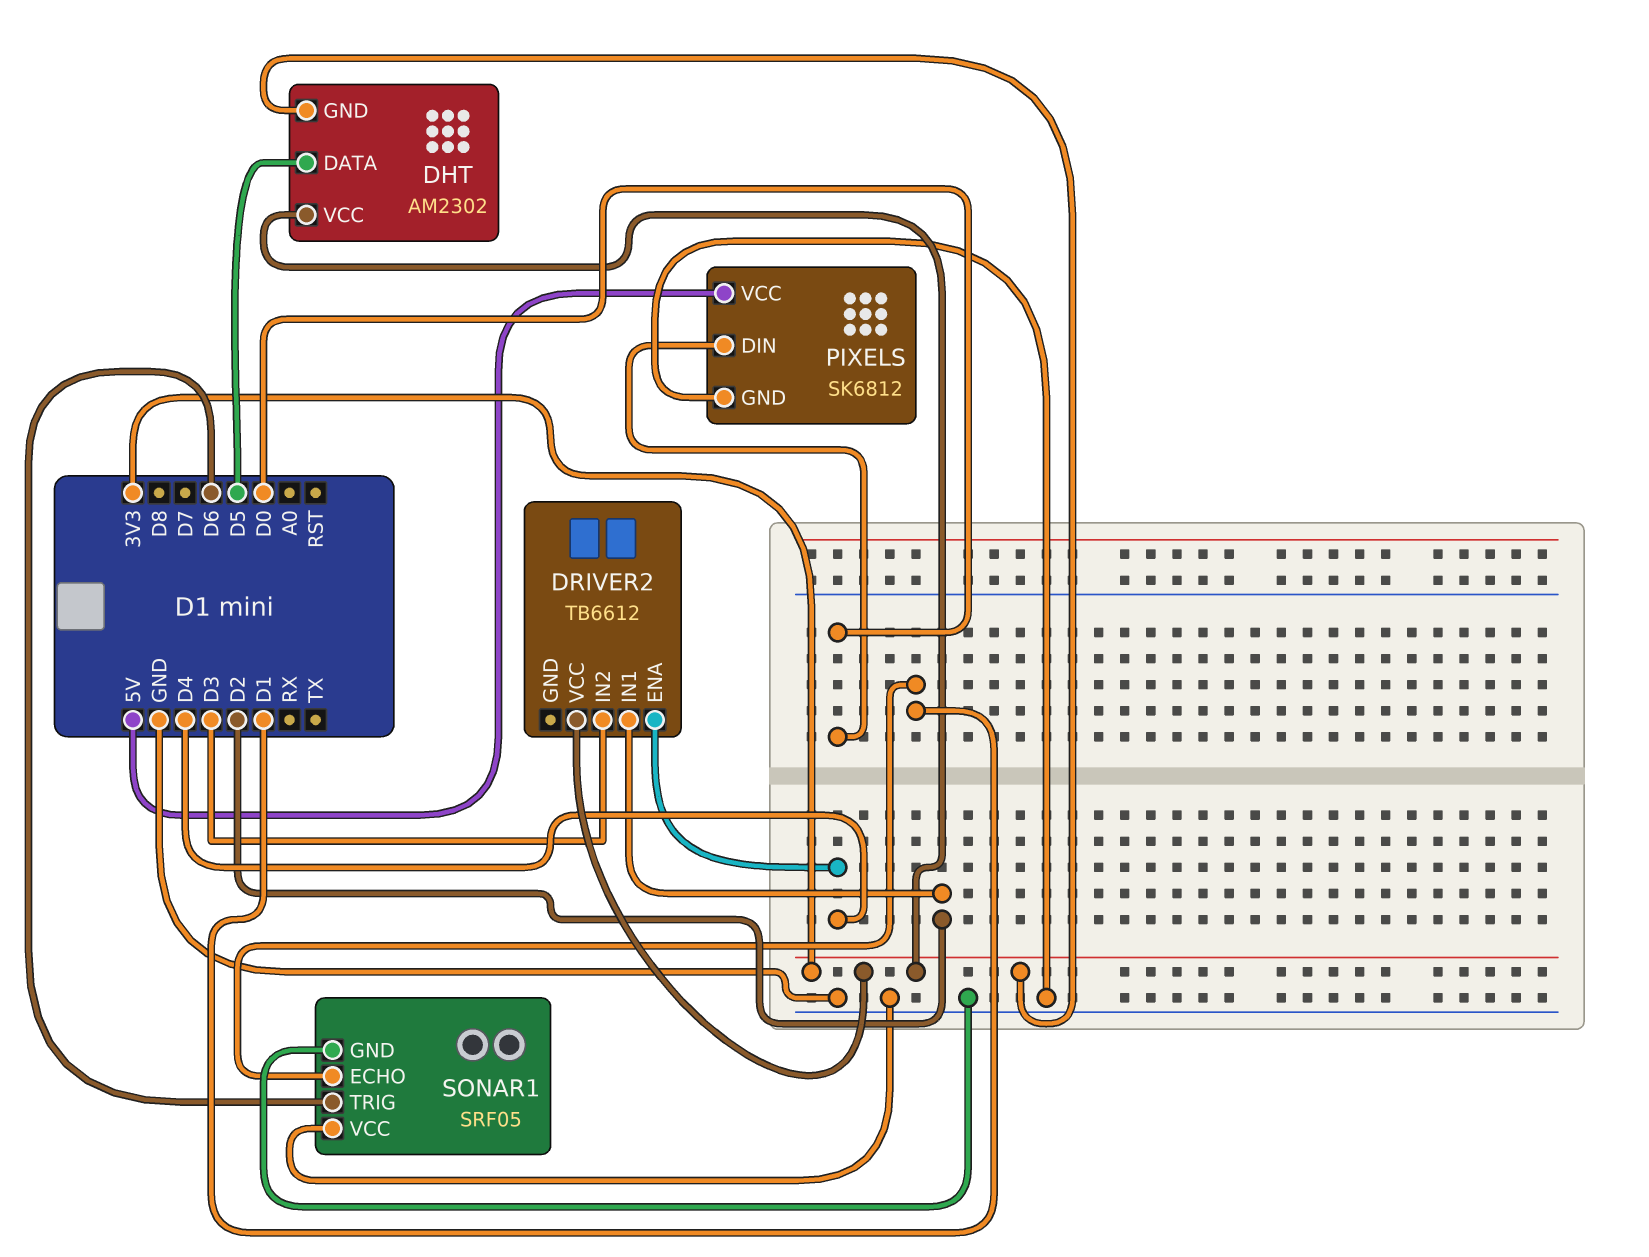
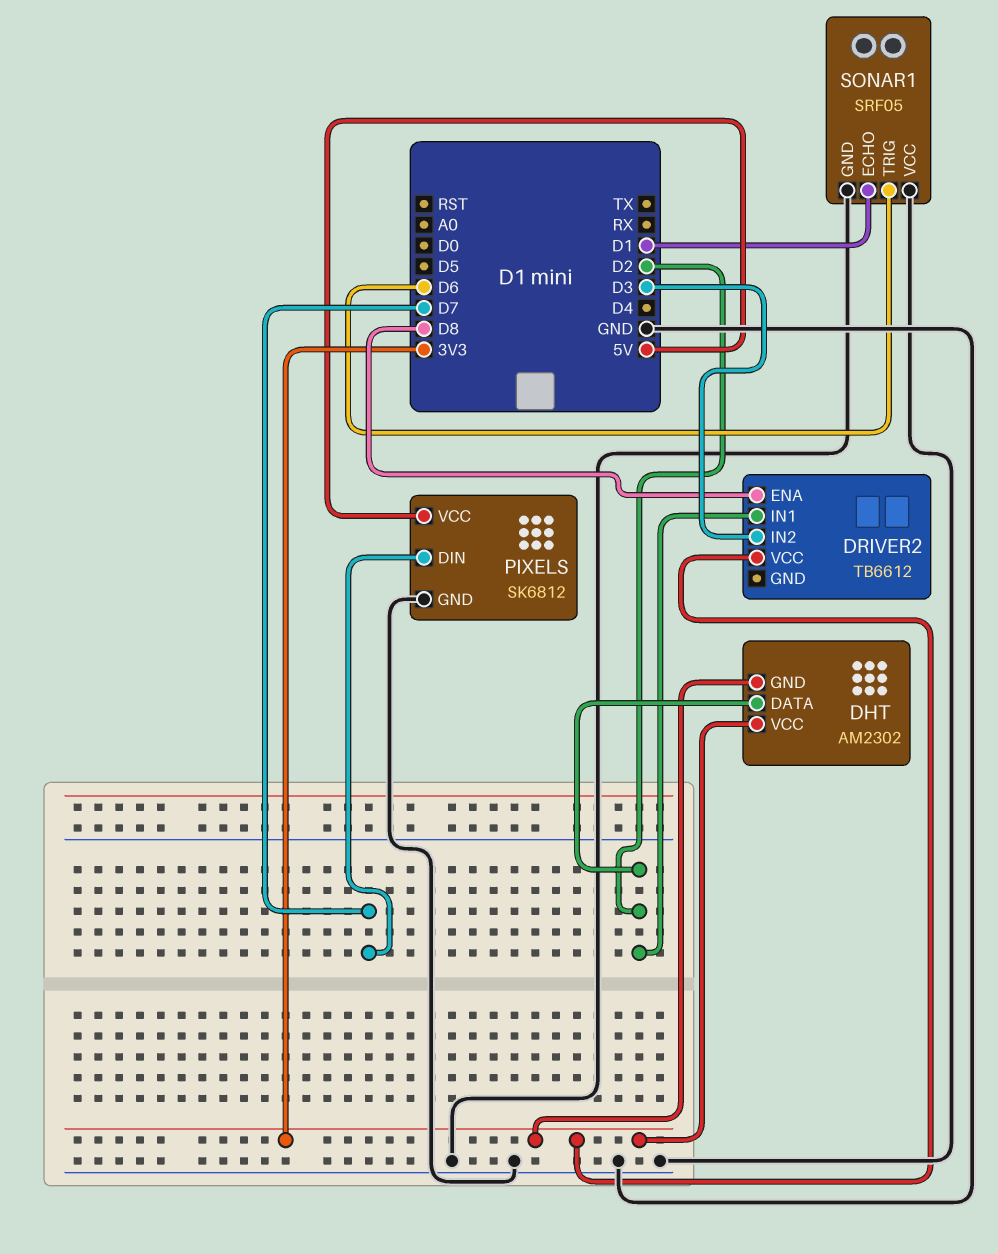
DHT pin DATA: D5 -> D2
DRIVER2 pin ENA: D4 -> D8
PIXELS pin DIN: D0 -> D7

